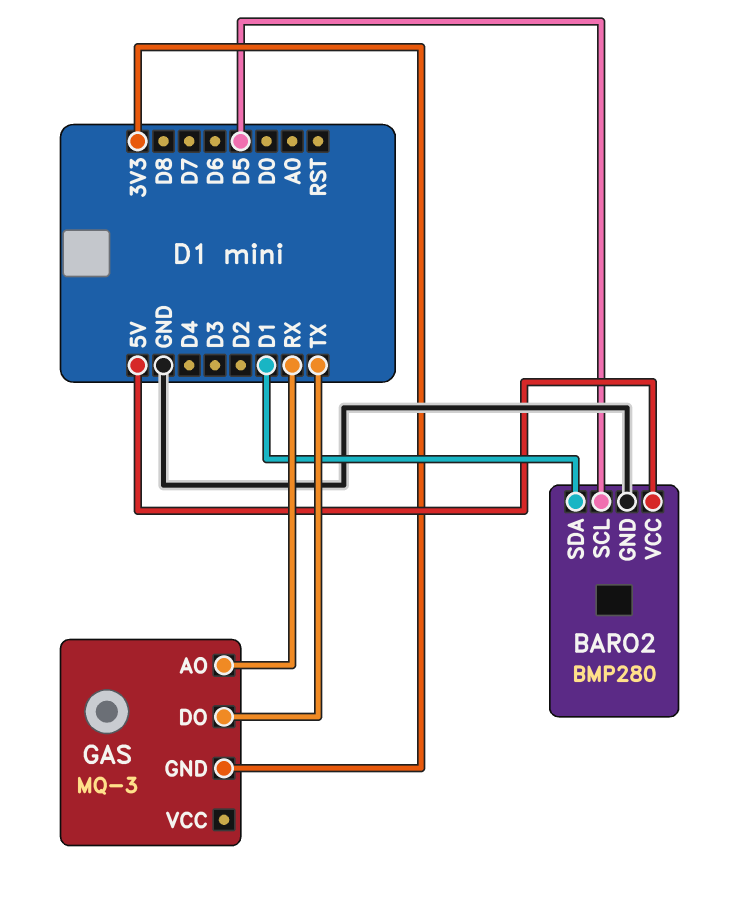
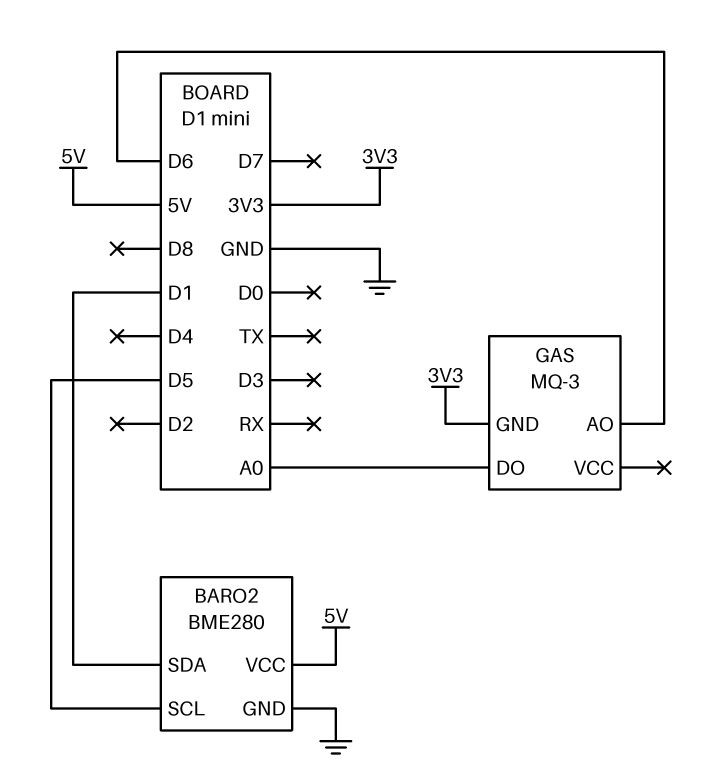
BARO2: BMP280 -> BME280
GAS pin AO: RX -> D6
GAS pin DO: TX -> A0

